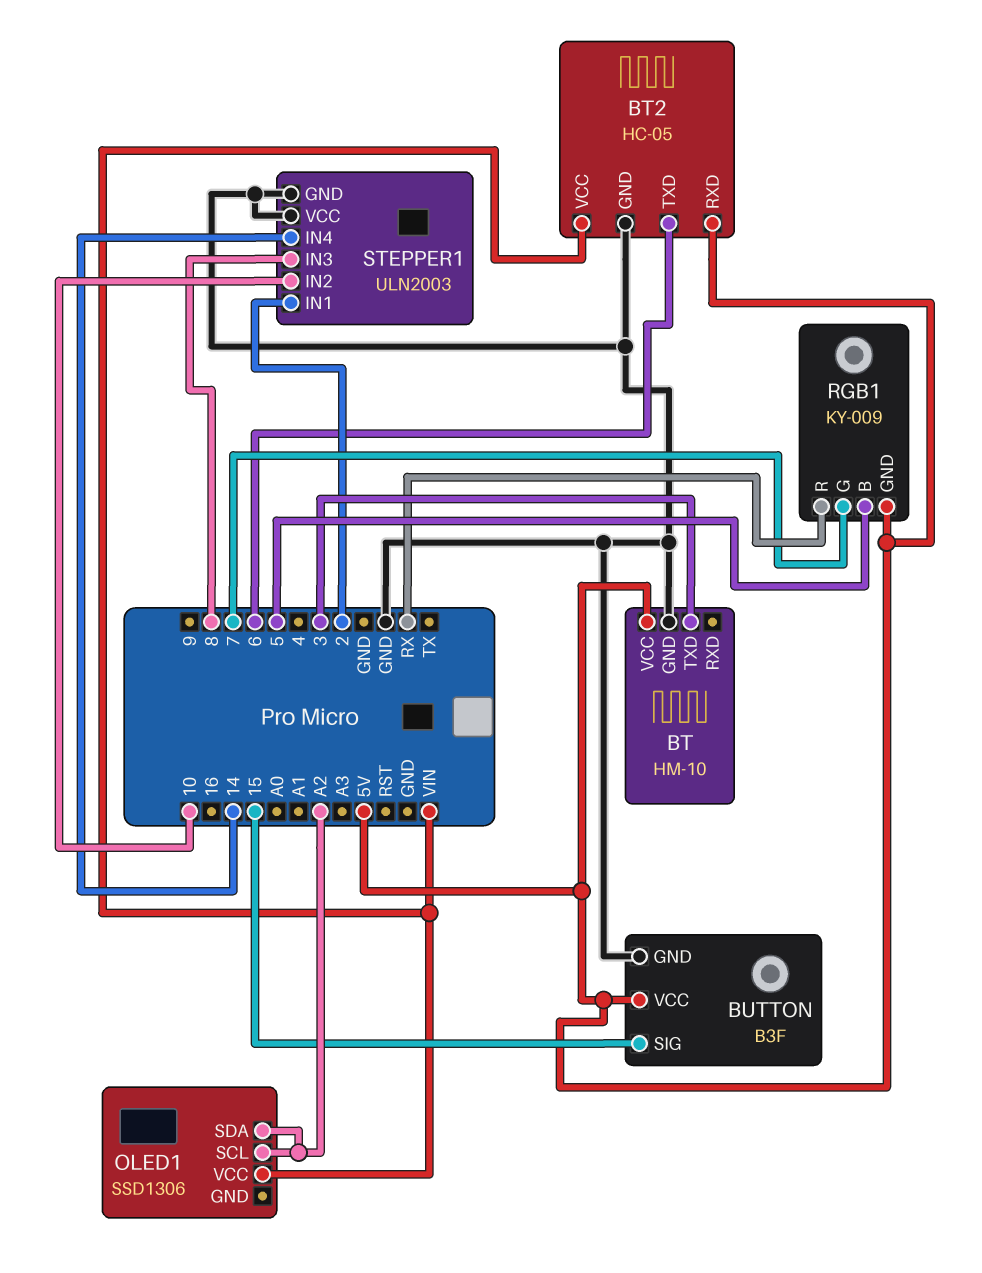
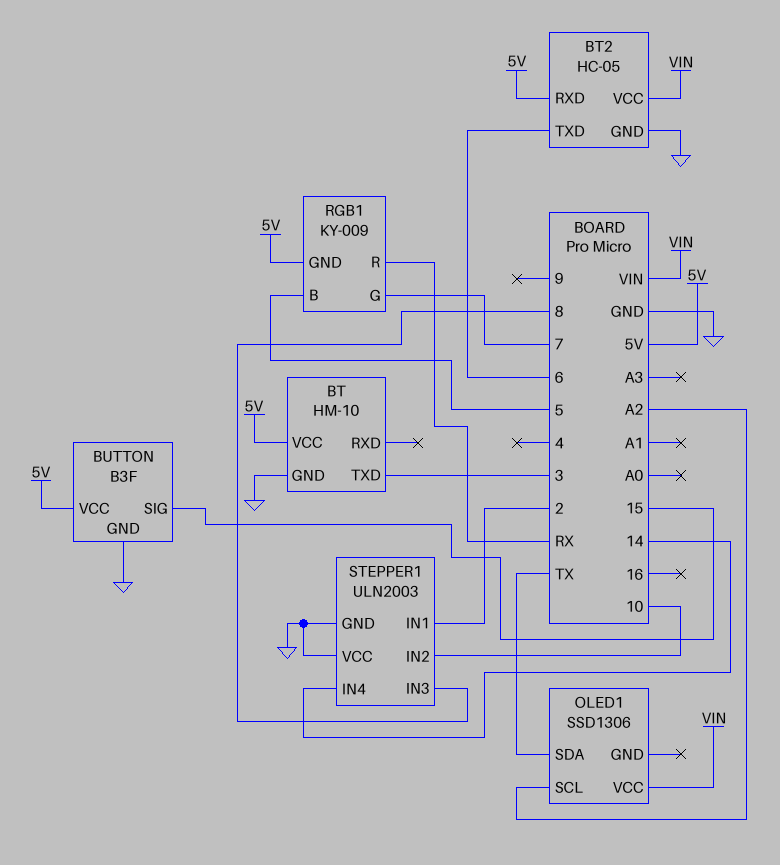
OLED1 pin SDA: A2 -> TX

